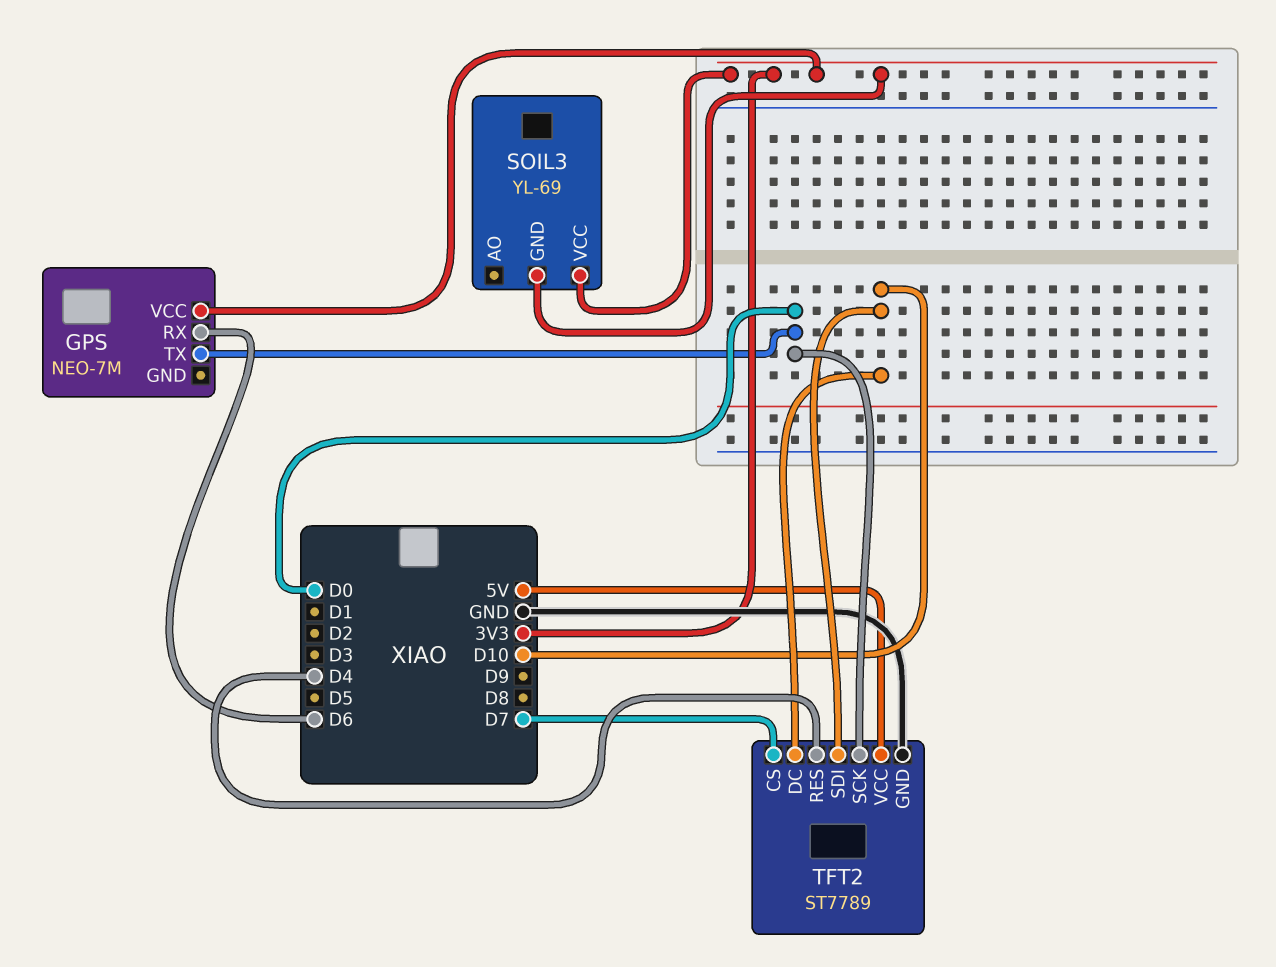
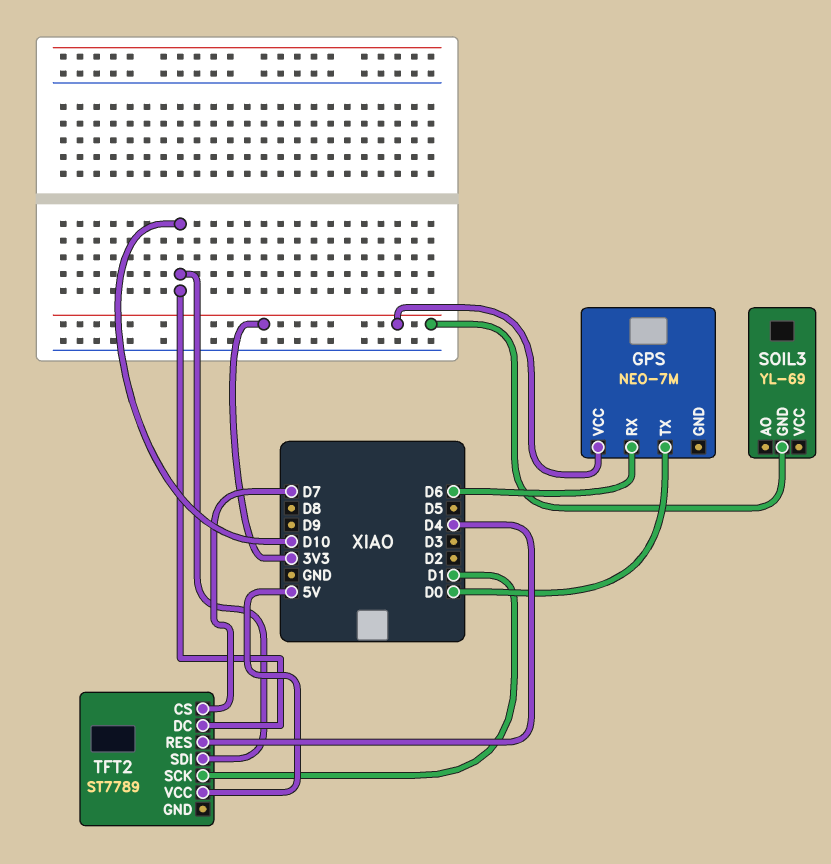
SOIL3 pin VCC: 3V3 -> none
TFT2 pin GND: GND -> none
TFT2 pin SCK: D0 -> D1

